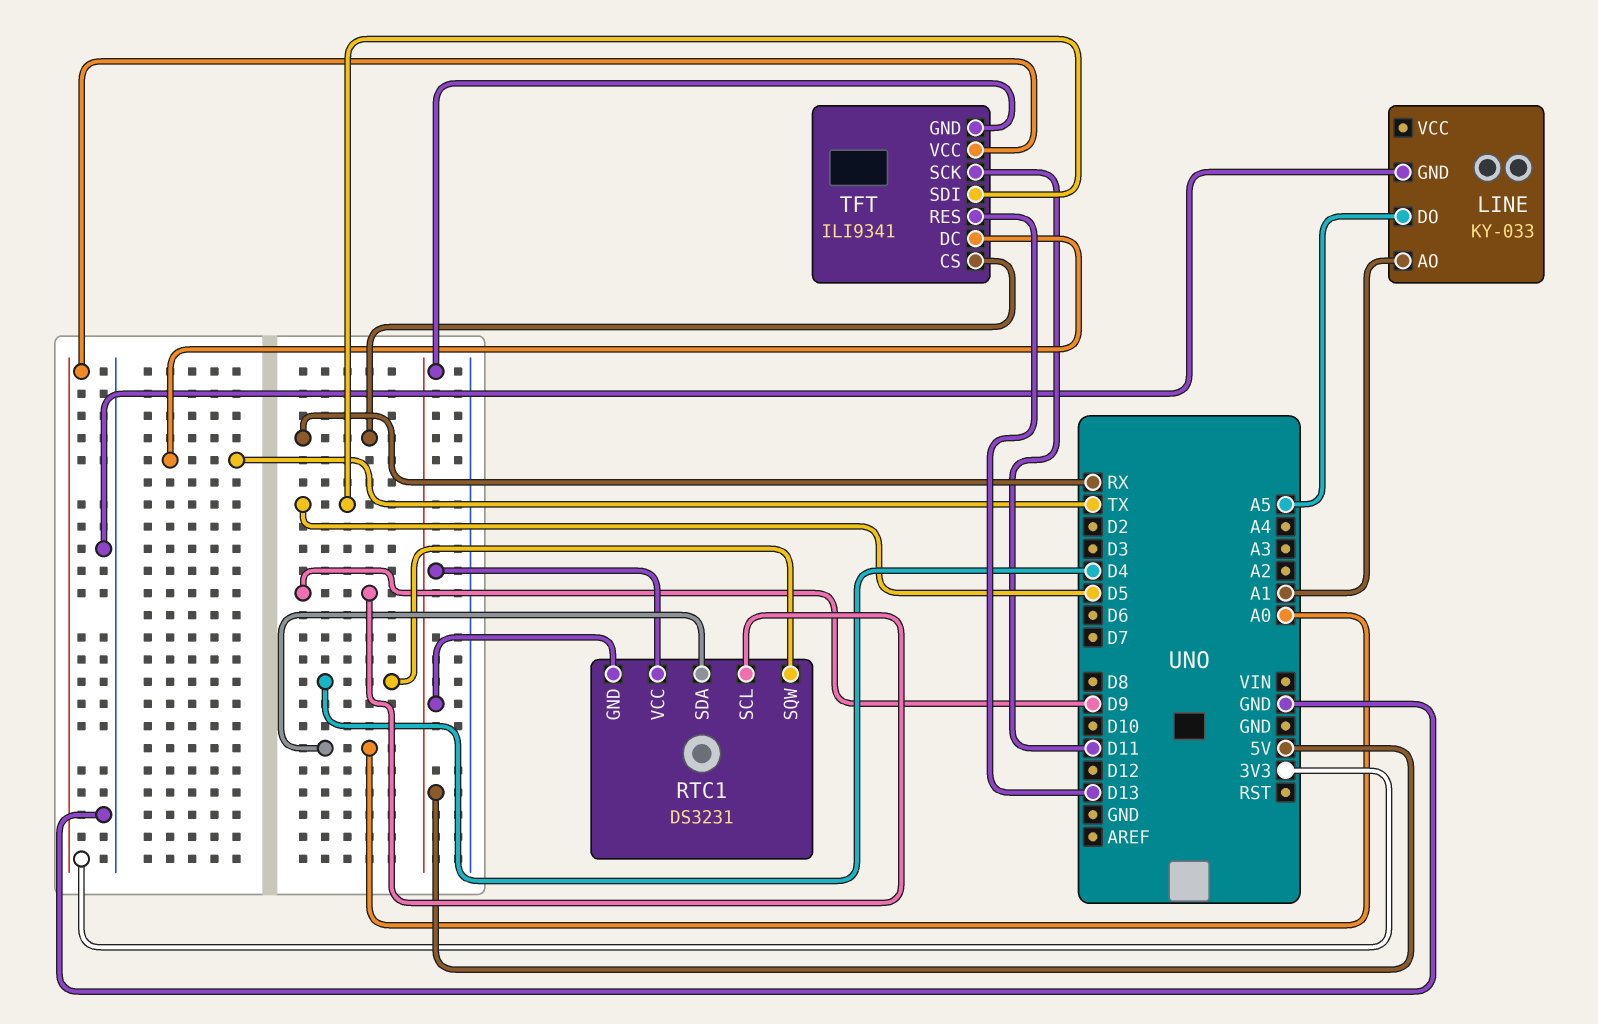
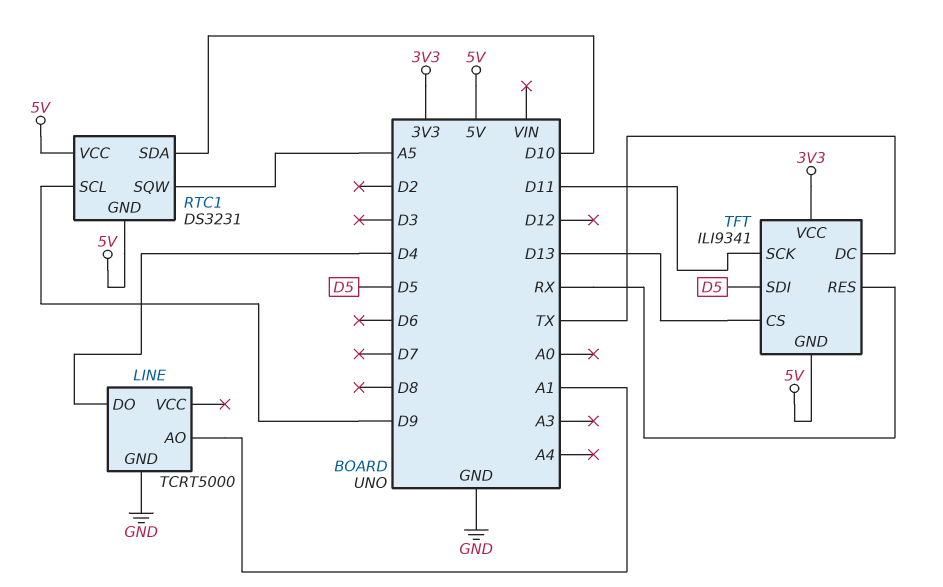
LINE: KY-033 -> TCRT5000
LINE pin DO: A5 -> D4
RTC1 pin SDA: A0 -> D10
RTC1 pin SQW: D4 -> A5
TFT pin CS: RX -> D13
TFT pin RES: D13 -> RX

